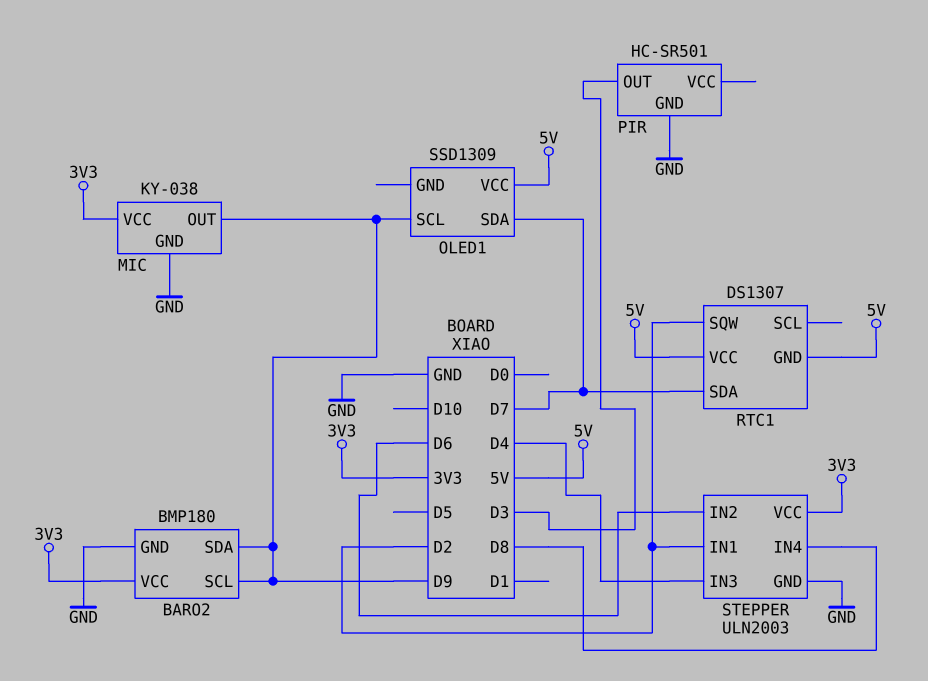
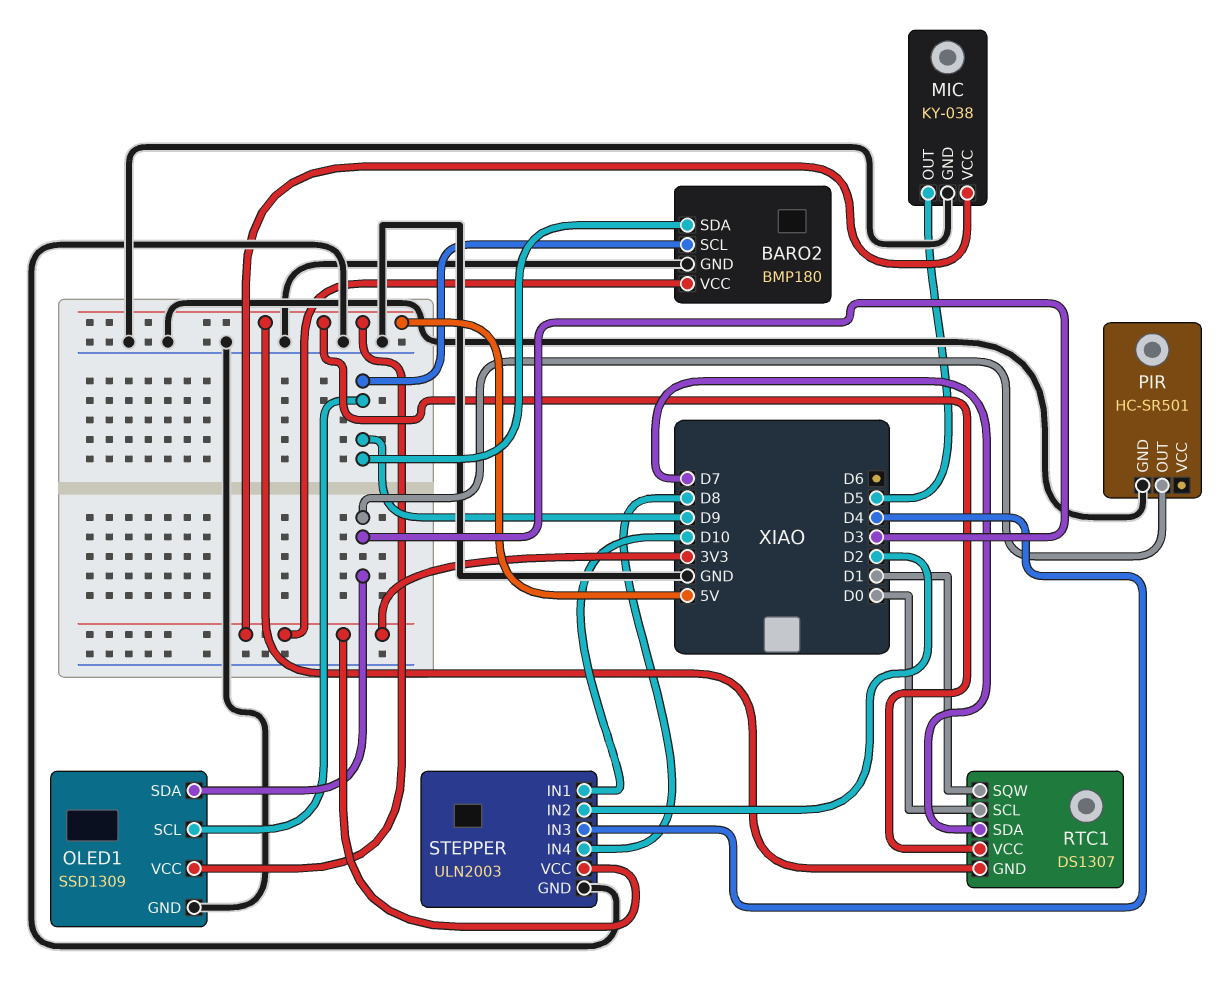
MIC pin OUT: D9 -> D5
OLED1 pin GND: none -> GND
OLED1 pin SDA: D7 -> D3
RTC1 pin SCL: none -> D0
RTC1 pin SQW: D2 -> D1
STEPPER pin IN1: D2 -> D10
STEPPER pin IN2: D6 -> D2

